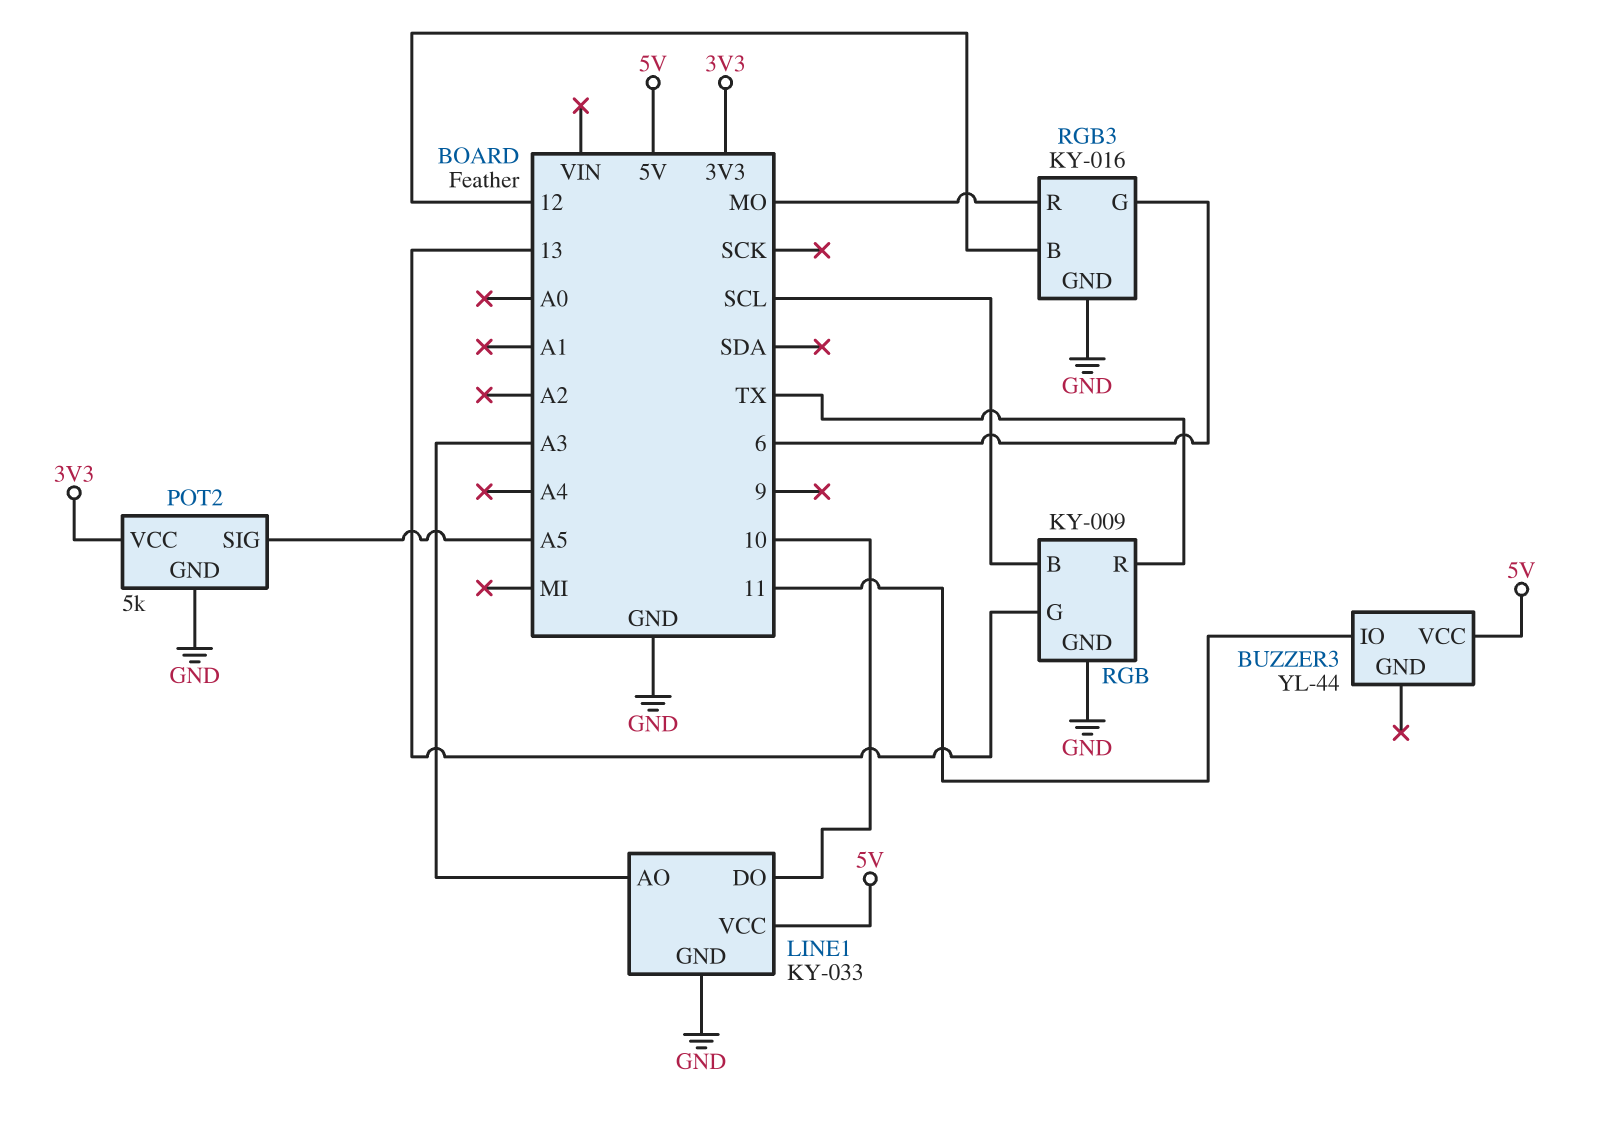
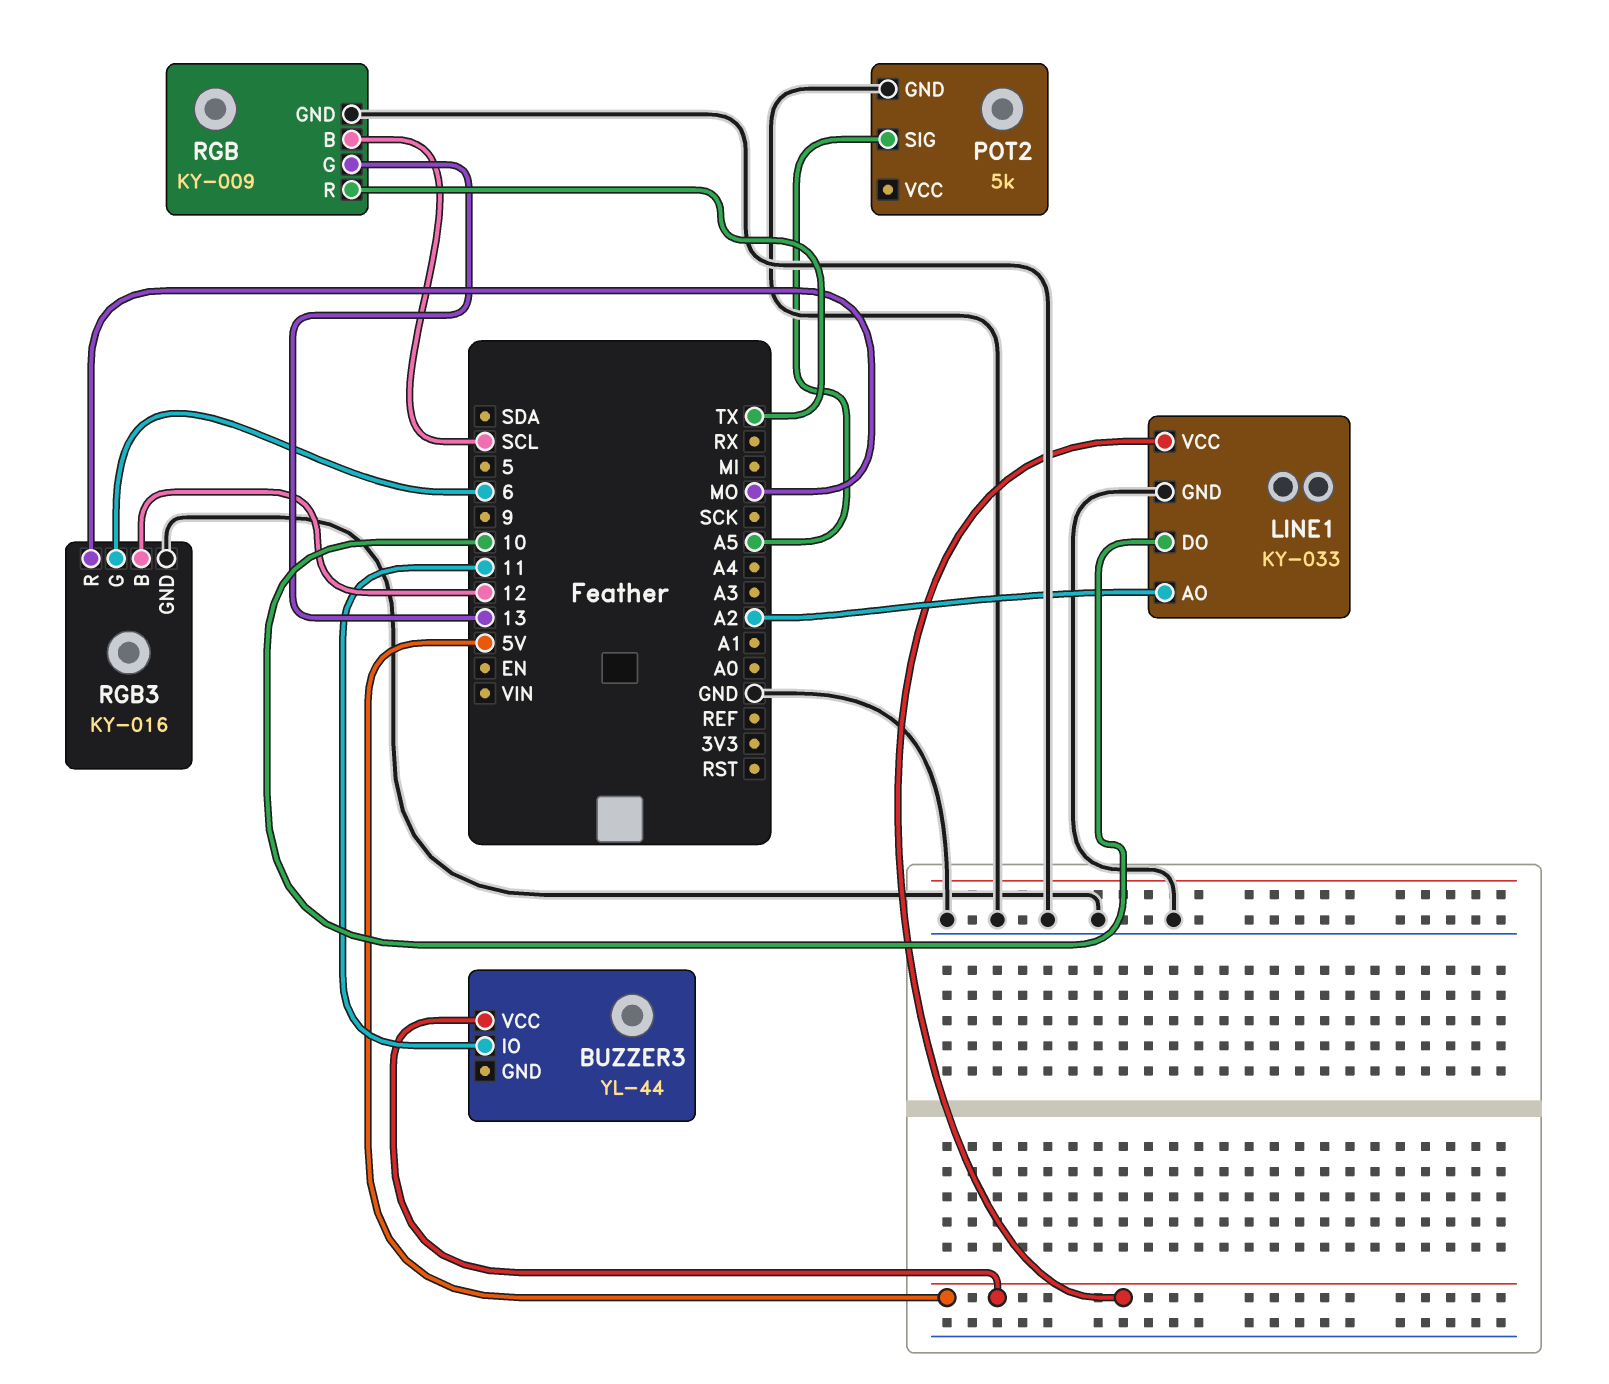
LINE1 pin AO: A3 -> A2
POT2 pin VCC: 3V3 -> none

